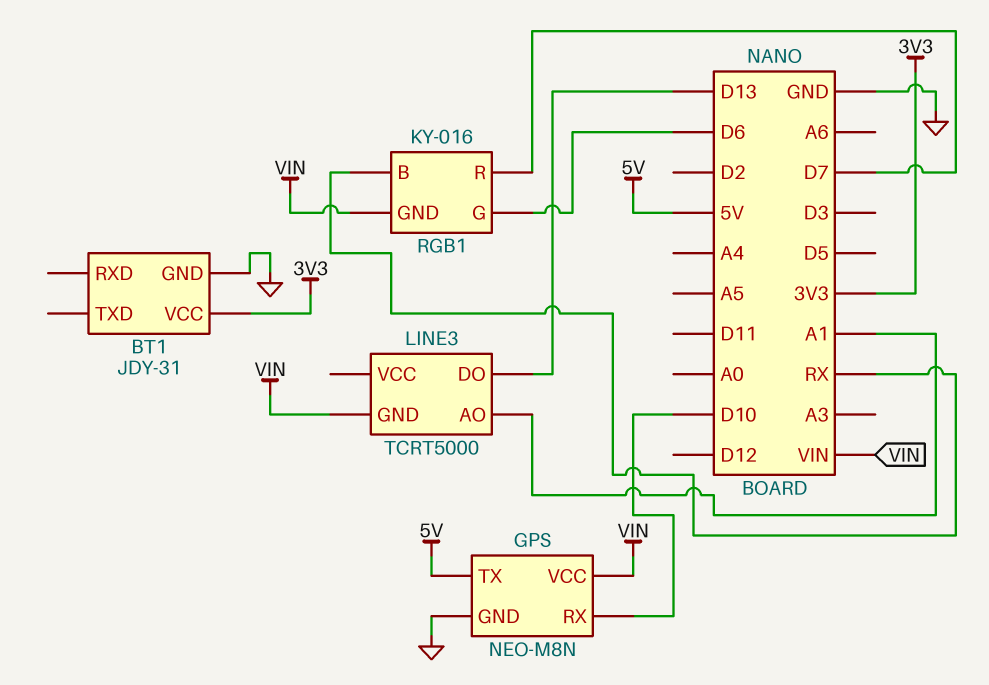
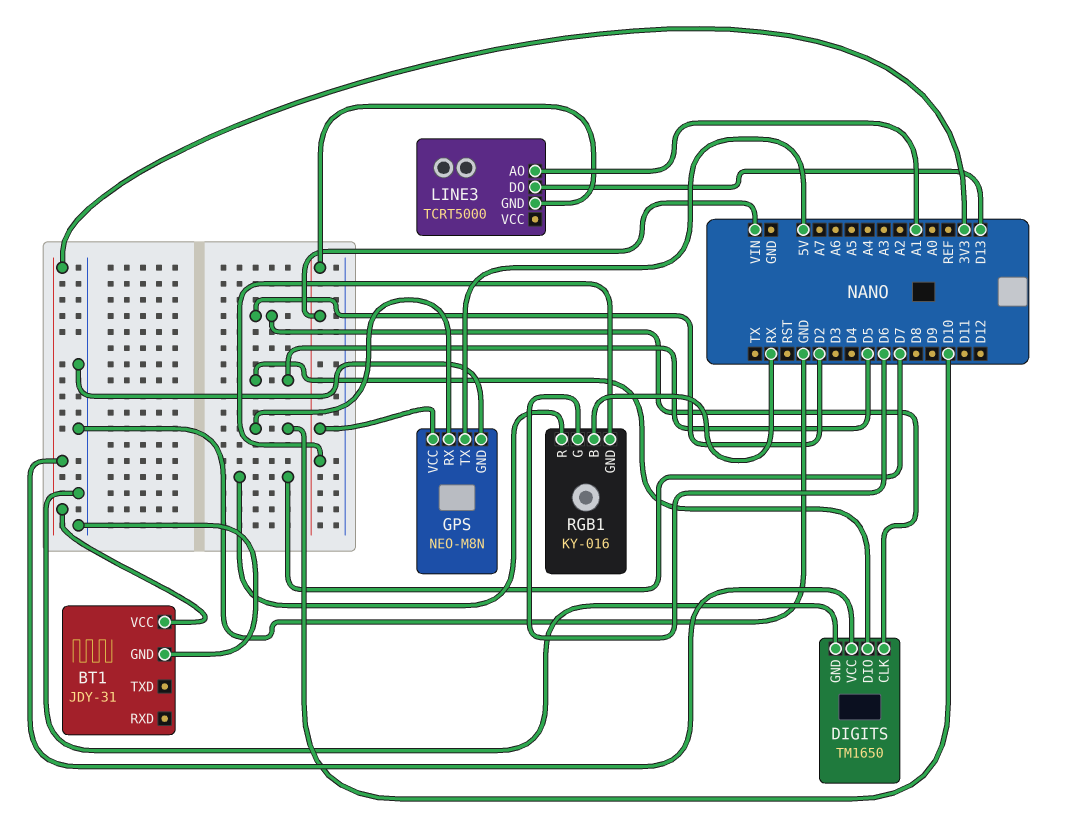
DIGITS: none -> TM1650
DIGITS pin CLK: none -> D2
DIGITS pin DIO: none -> D5
DIGITS pin GND: none -> GND
DIGITS pin VCC: none -> 3V3

